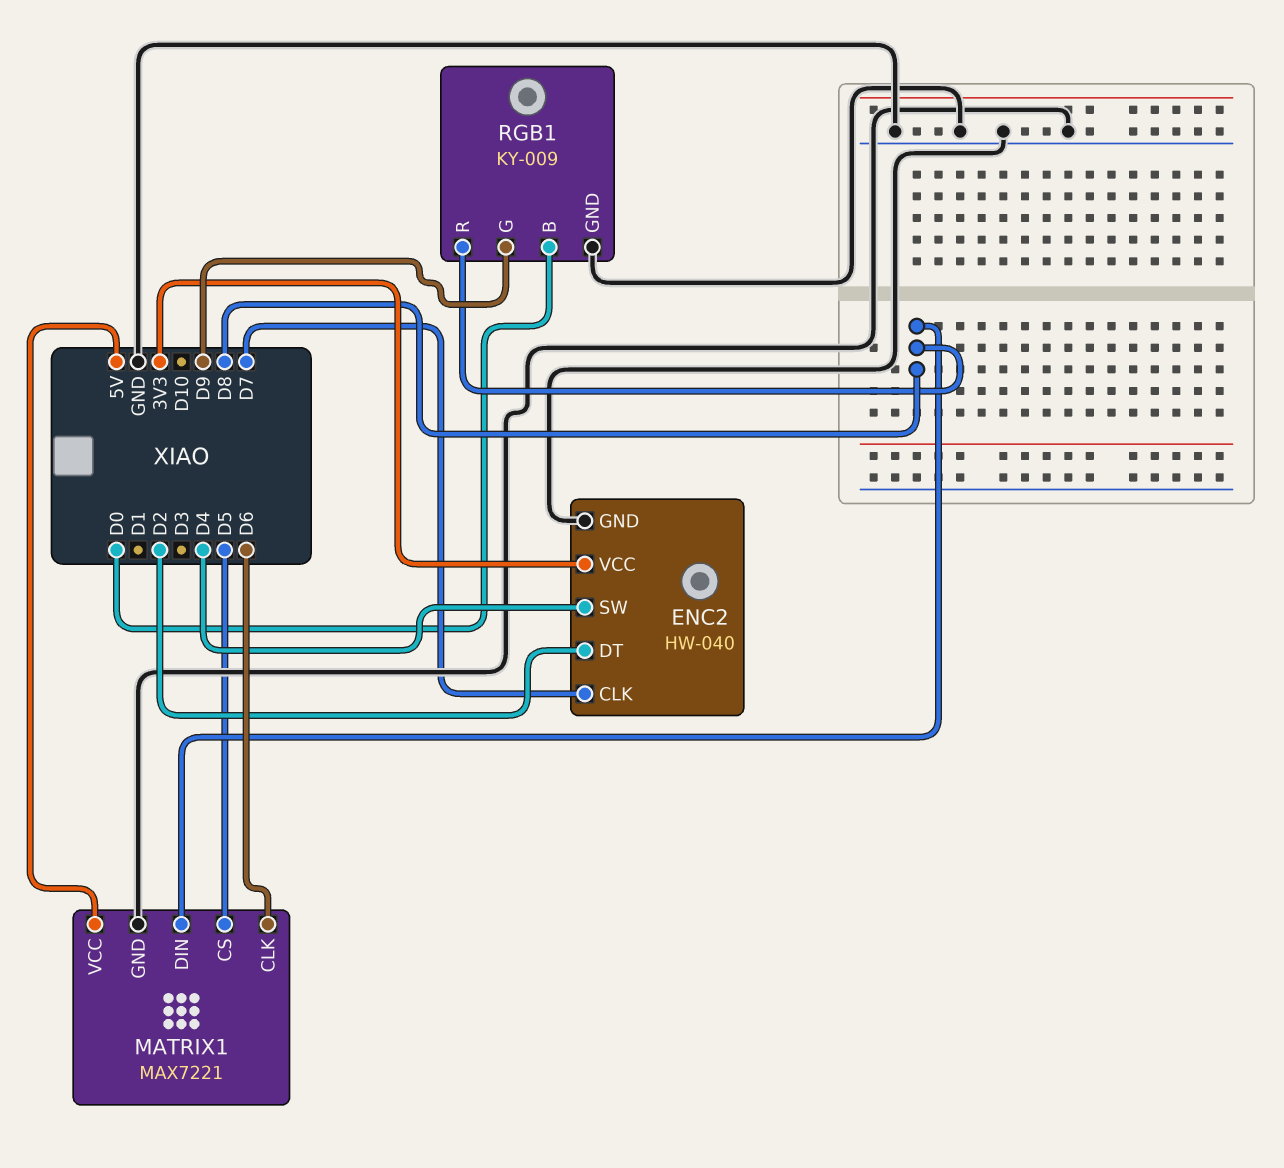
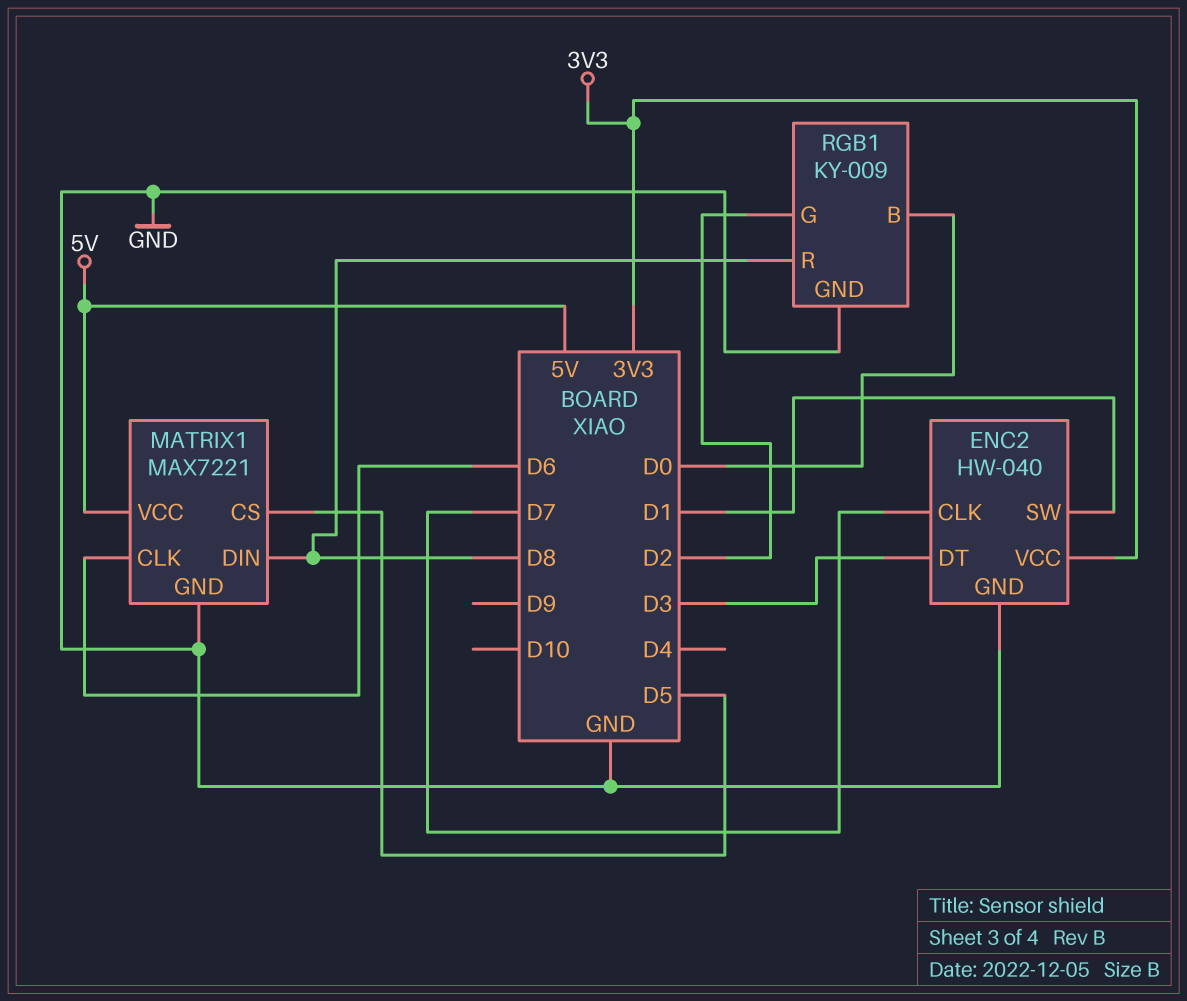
ENC2 pin DT: D2 -> D3
ENC2 pin SW: D4 -> D1
RGB1 pin G: D9 -> D2

